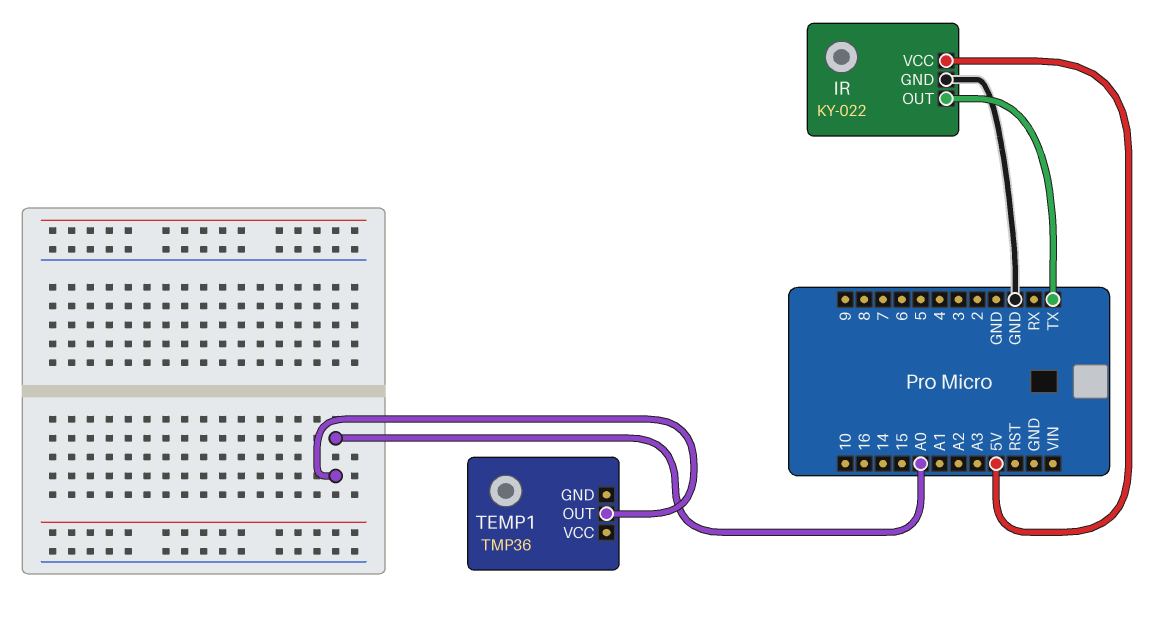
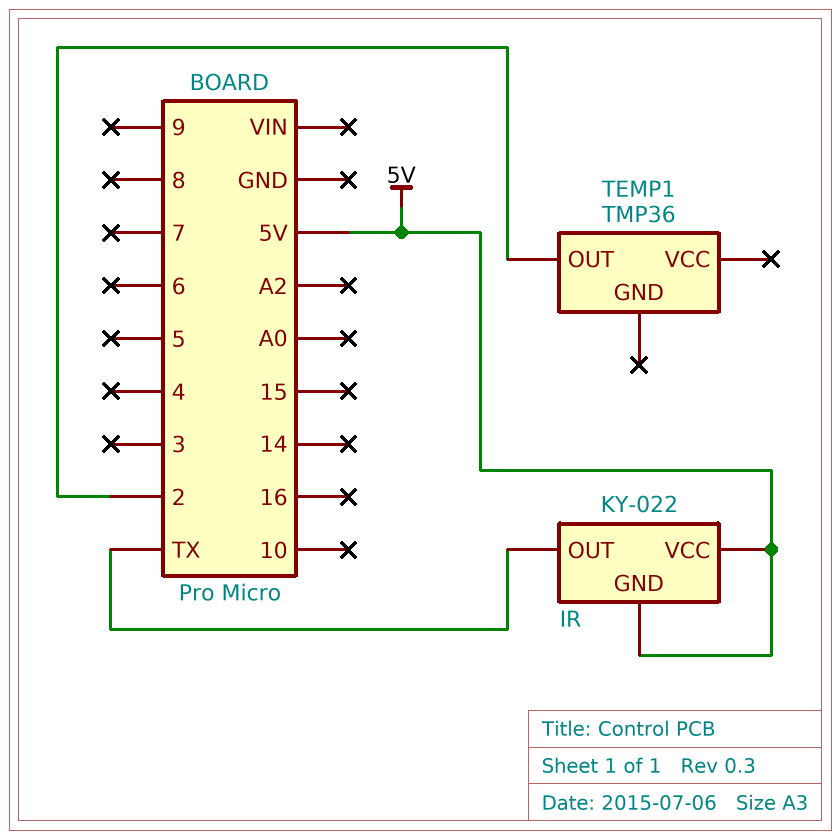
IR pin GND: GND -> 5V
TEMP1 pin OUT: A0 -> 2

